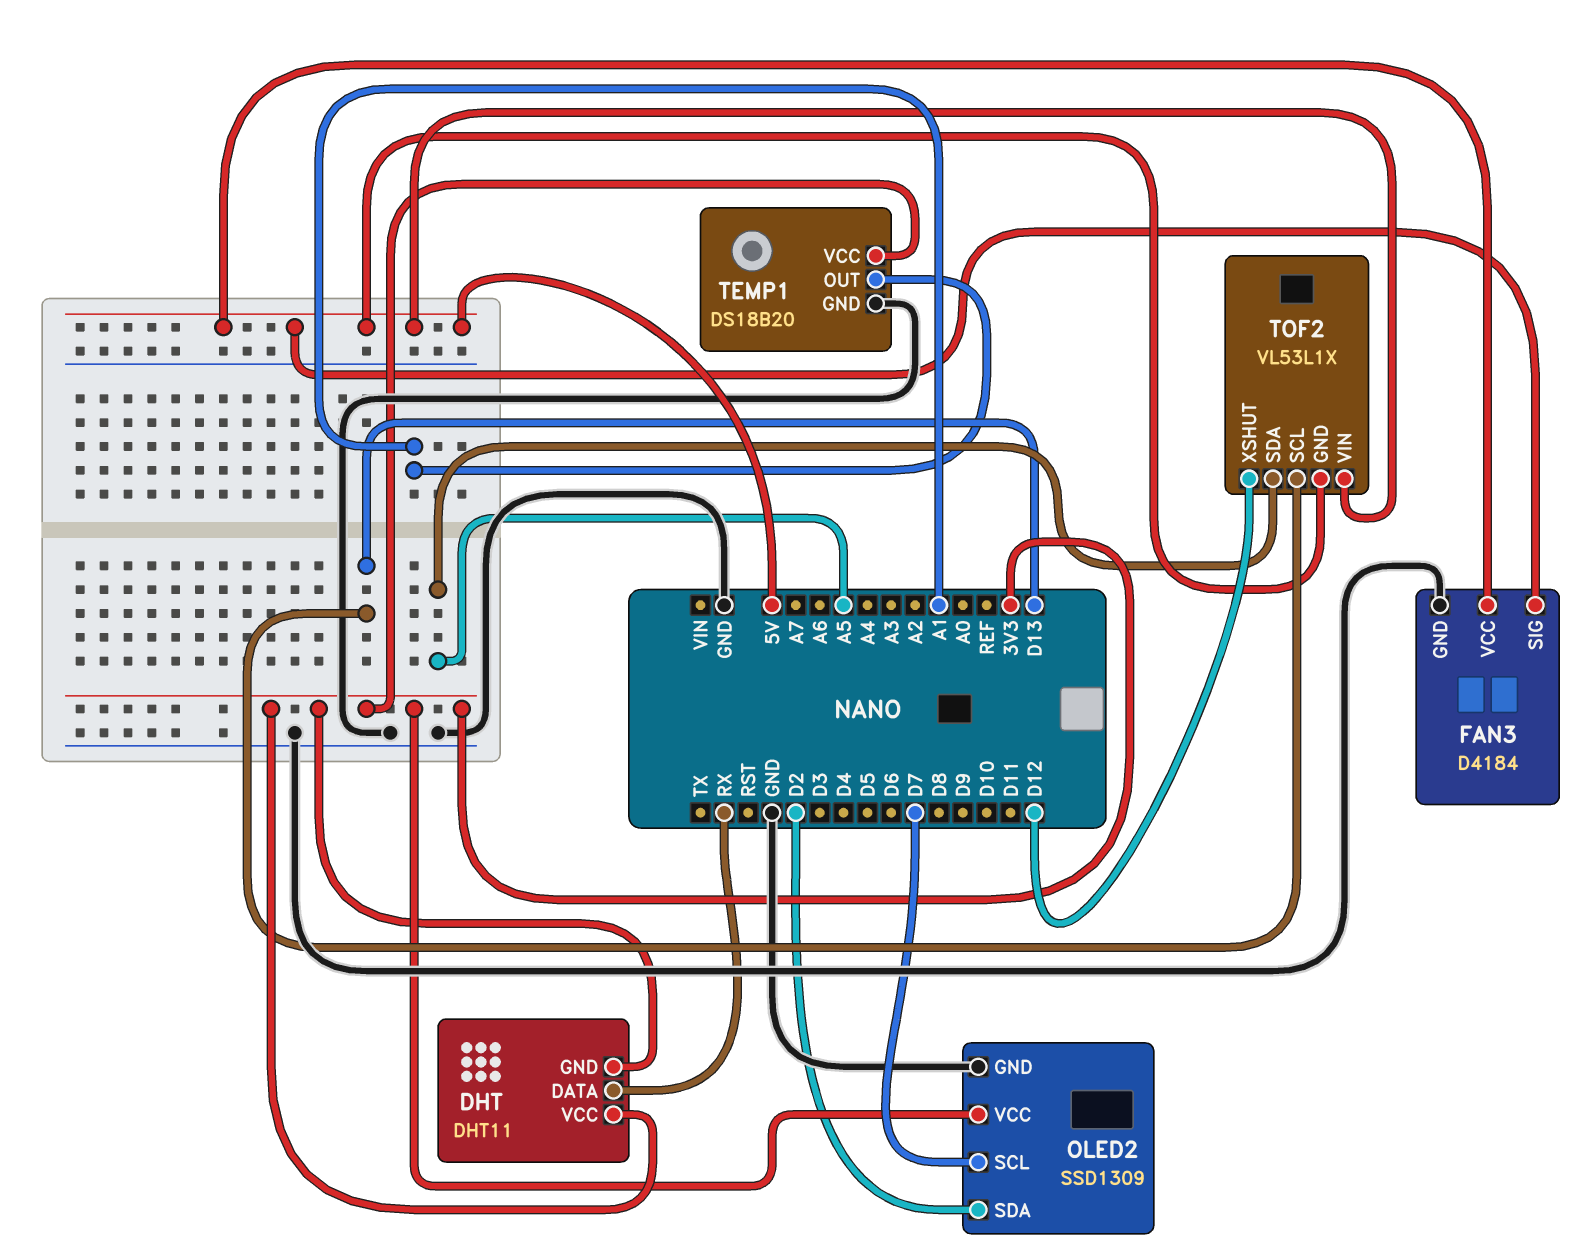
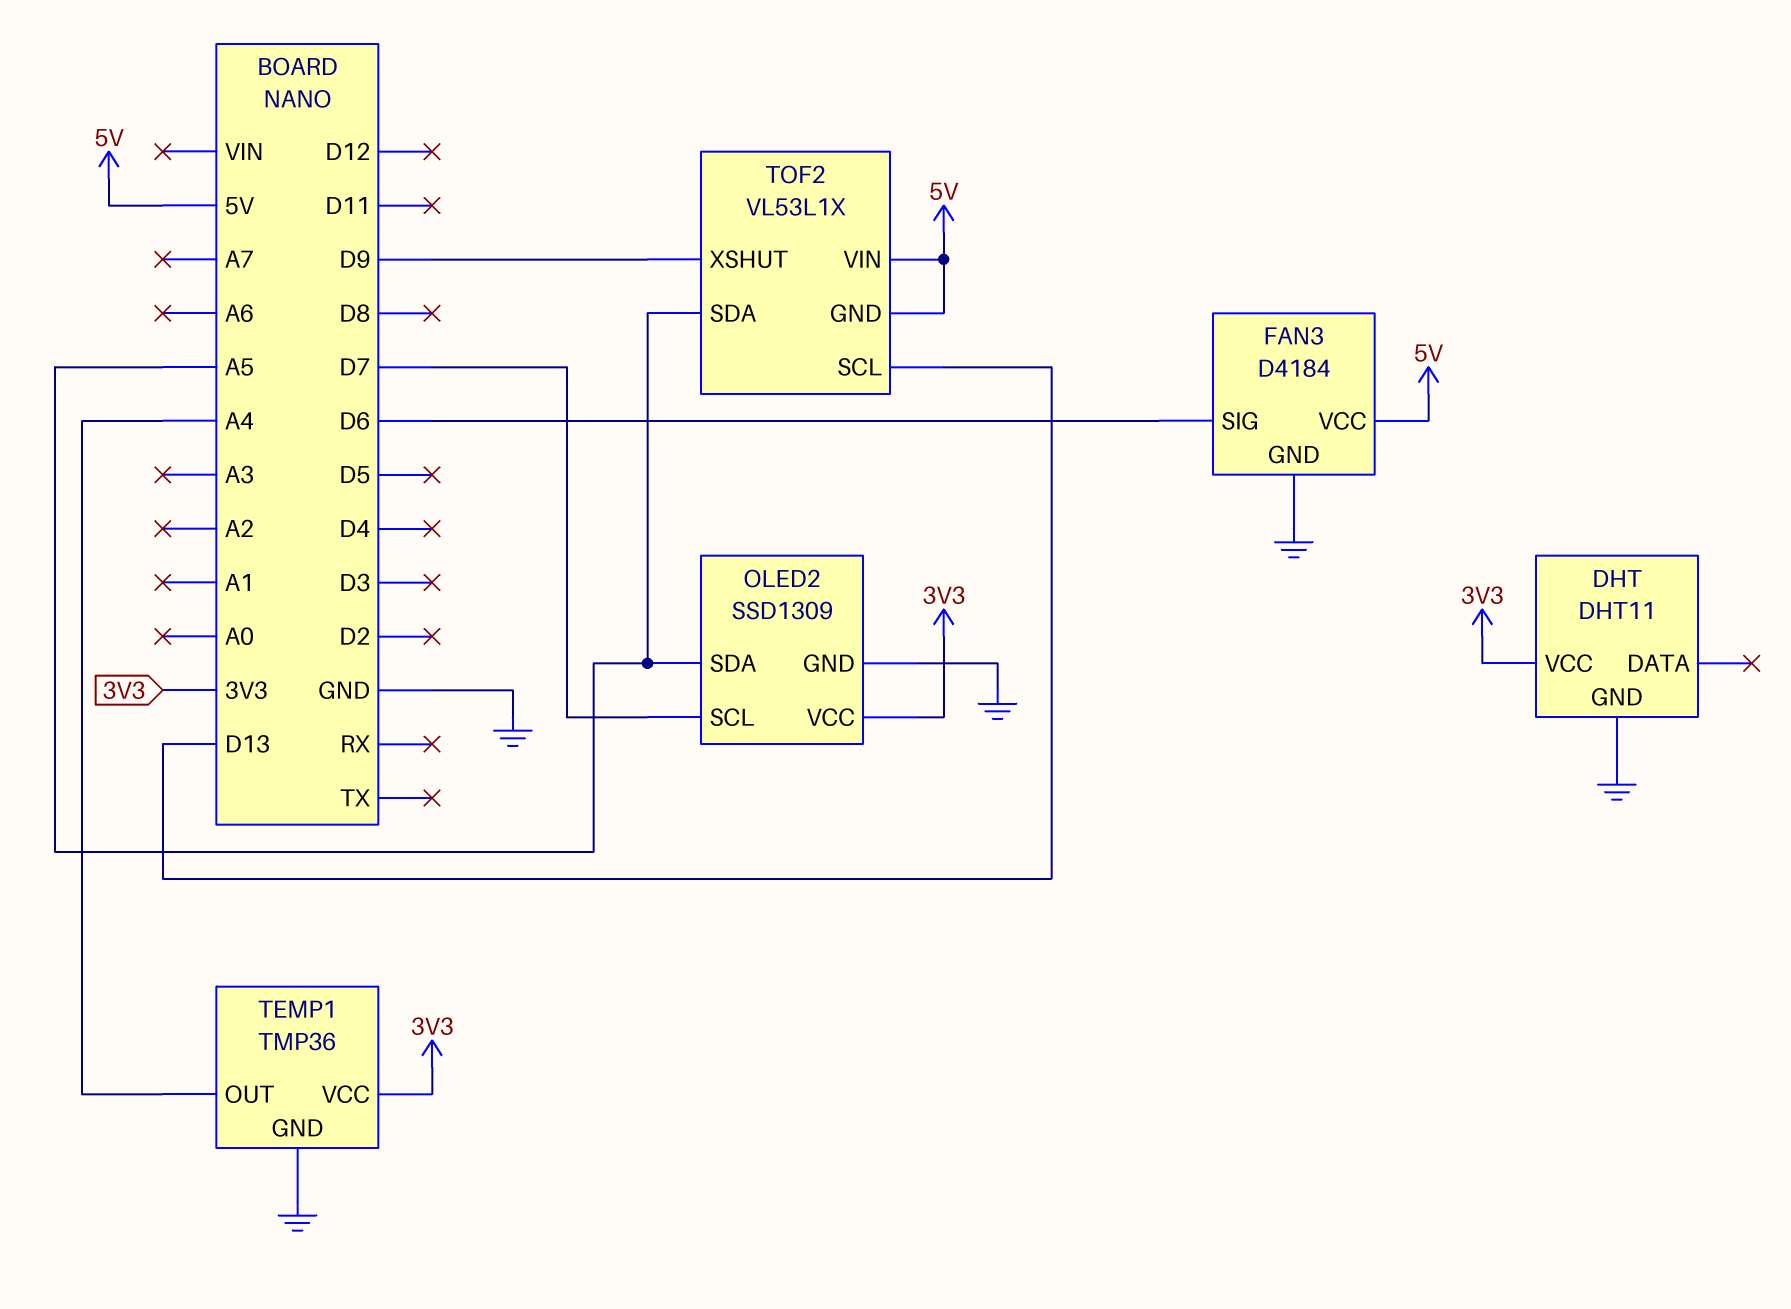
DHT pin DATA: RX -> none
DHT pin GND: 3V3 -> GND
FAN3 pin SIG: 5V -> D6
OLED2 pin SDA: D2 -> A5
TEMP1: DS18B20 -> TMP36
TEMP1 pin OUT: A1 -> A4
TOF2 pin XSHUT: D12 -> D9

